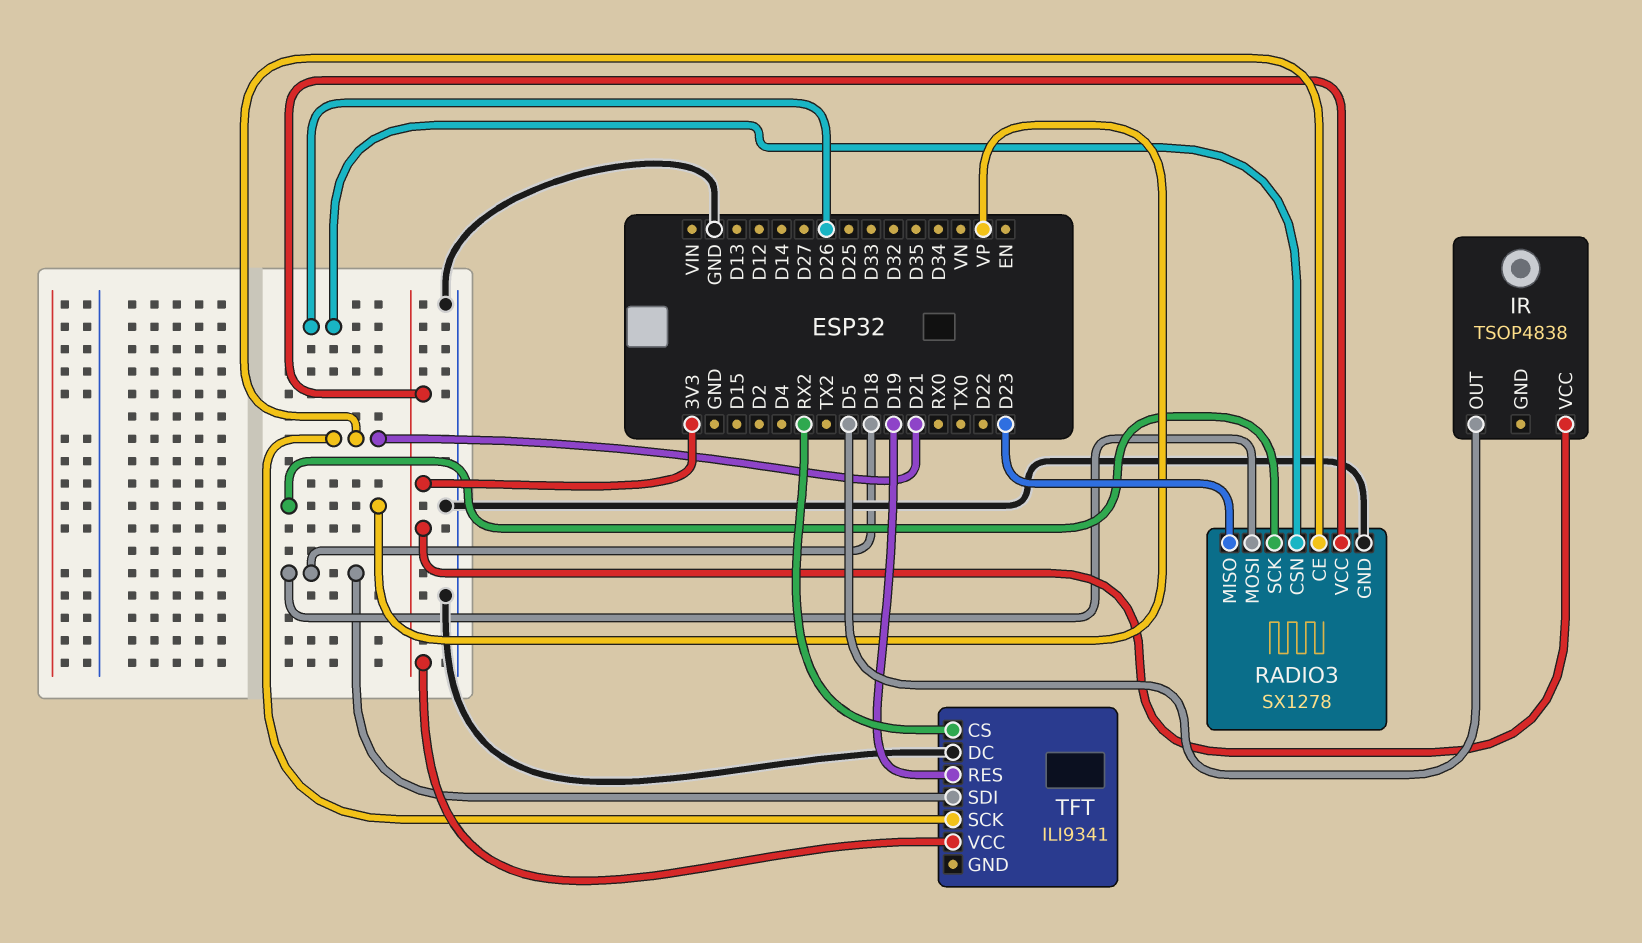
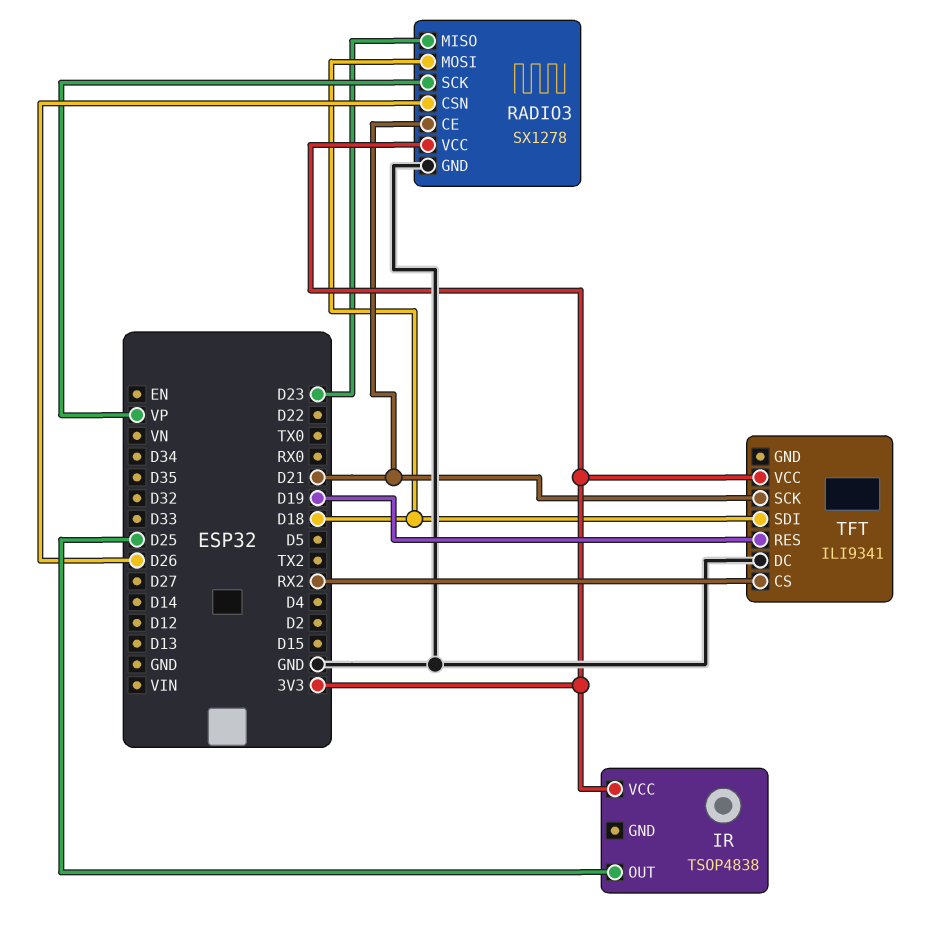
IR pin OUT: D5 -> D25

